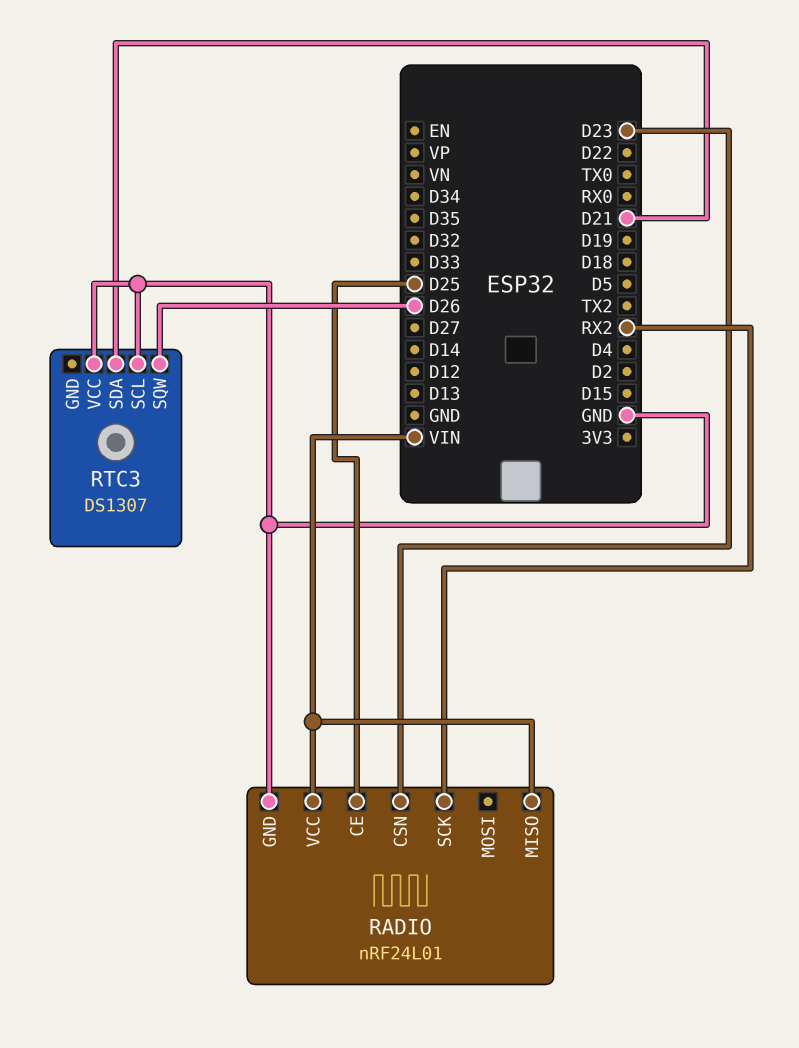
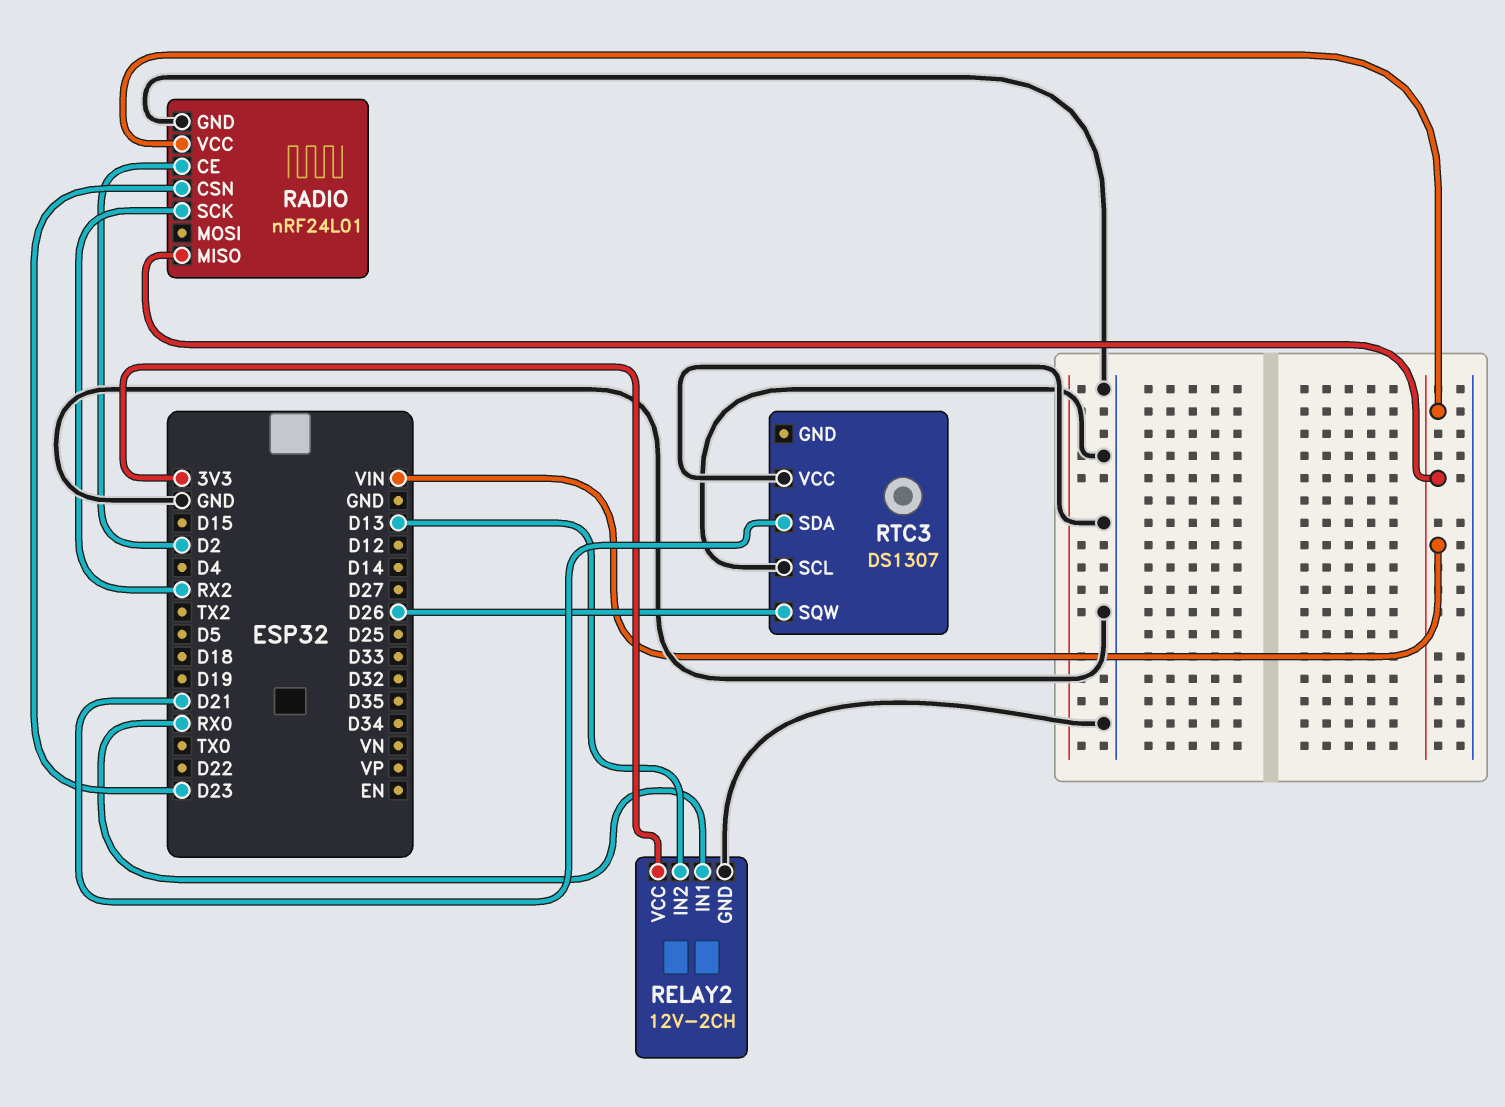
RADIO pin CE: D25 -> D2
RELAY2: none -> 12V-2CH
RELAY2 pin GND: none -> GND
RELAY2 pin IN1: none -> RX0
RELAY2 pin IN2: none -> D13
RELAY2 pin VCC: none -> 3V3

